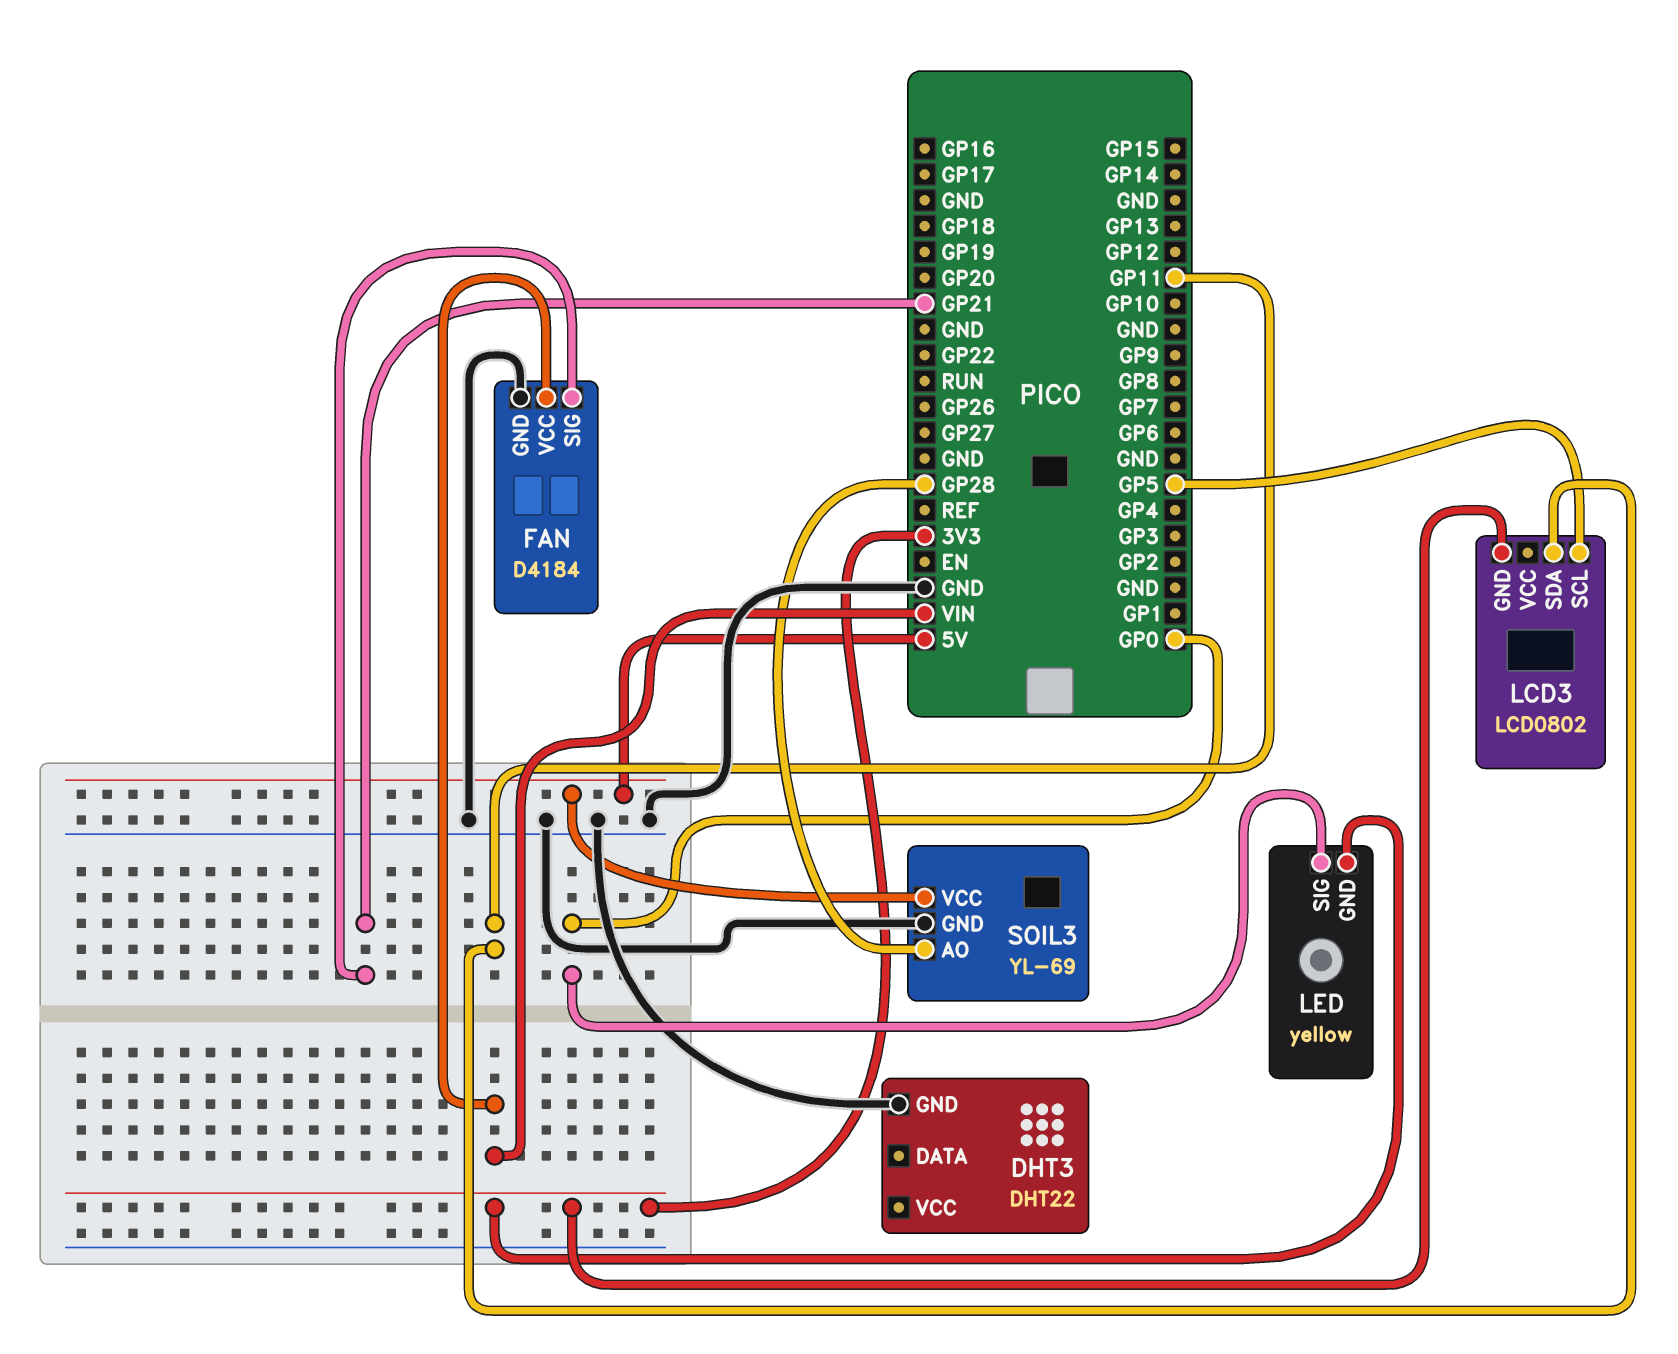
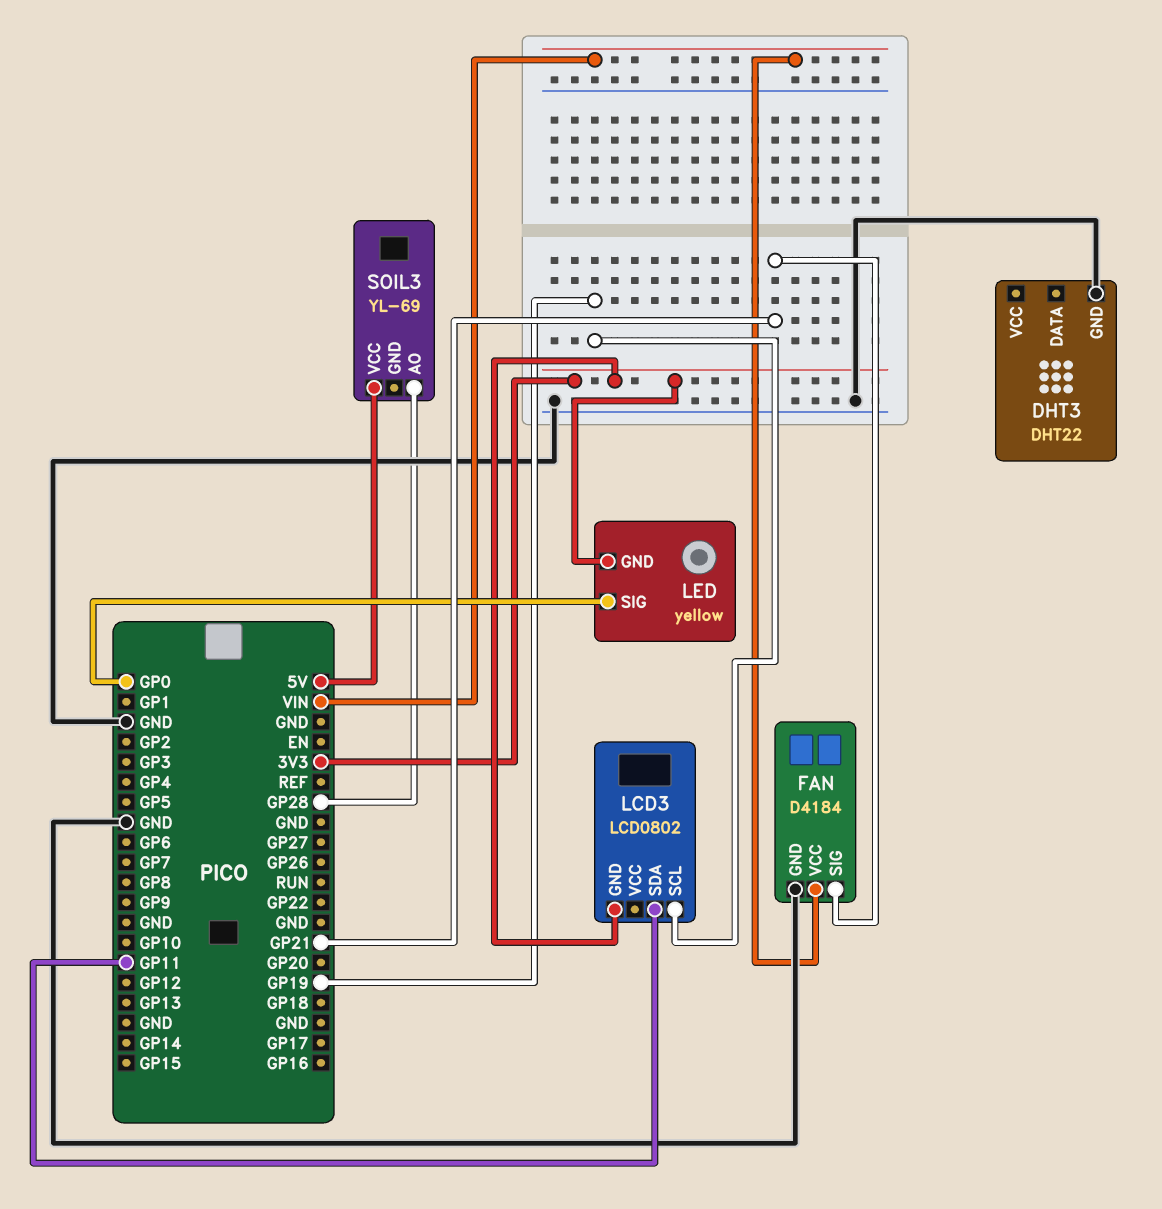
LCD3 pin SCL: GP5 -> GP19
SOIL3 pin GND: GND -> none

